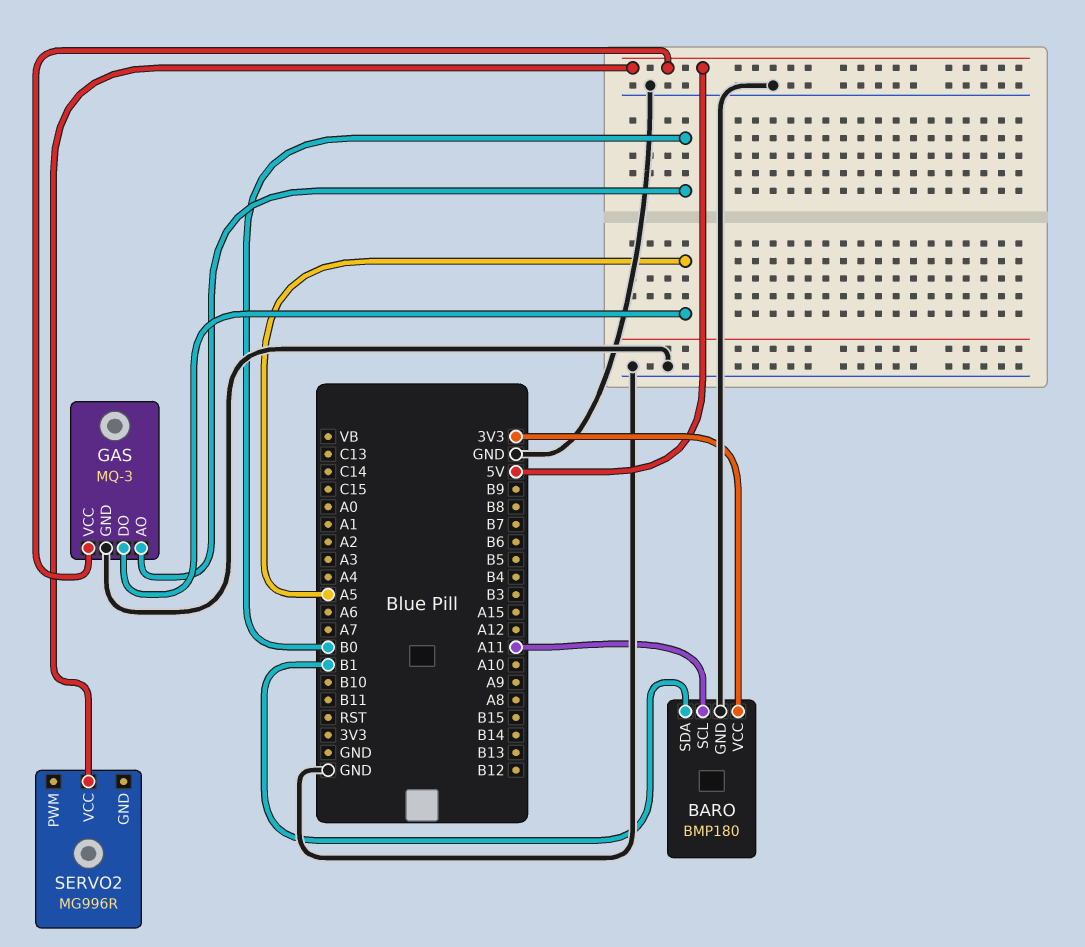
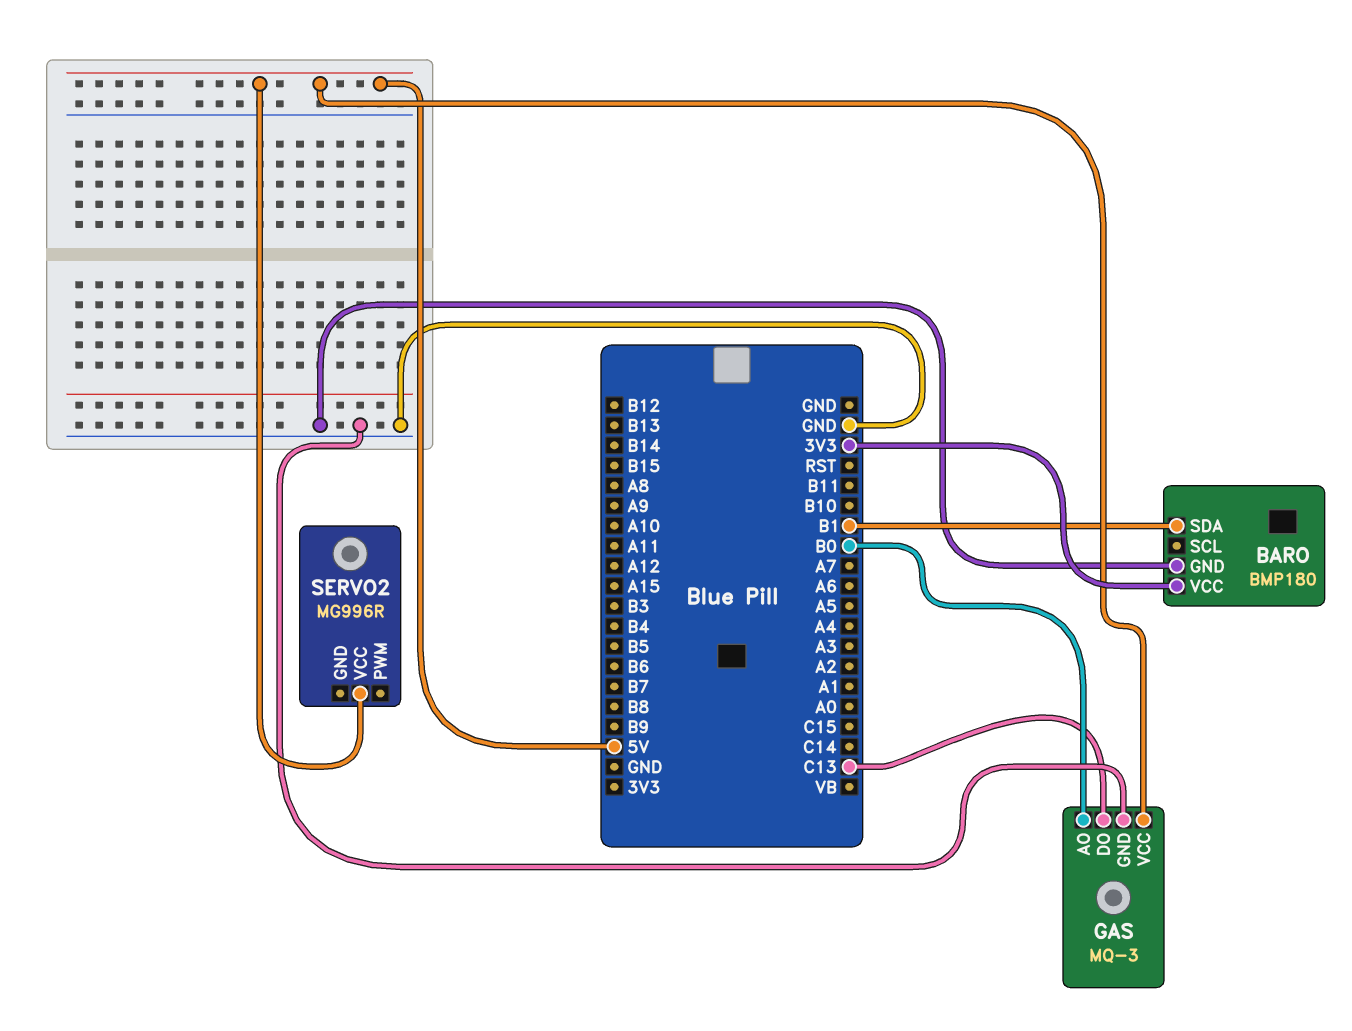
BARO pin SCL: A11 -> none
GAS pin DO: A5 -> C13

